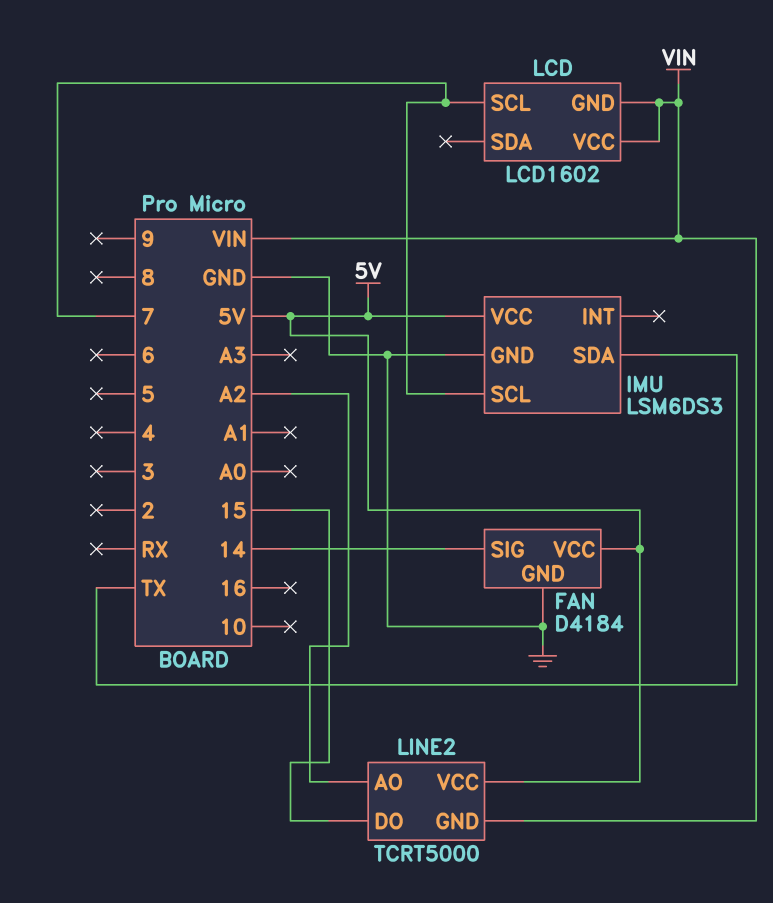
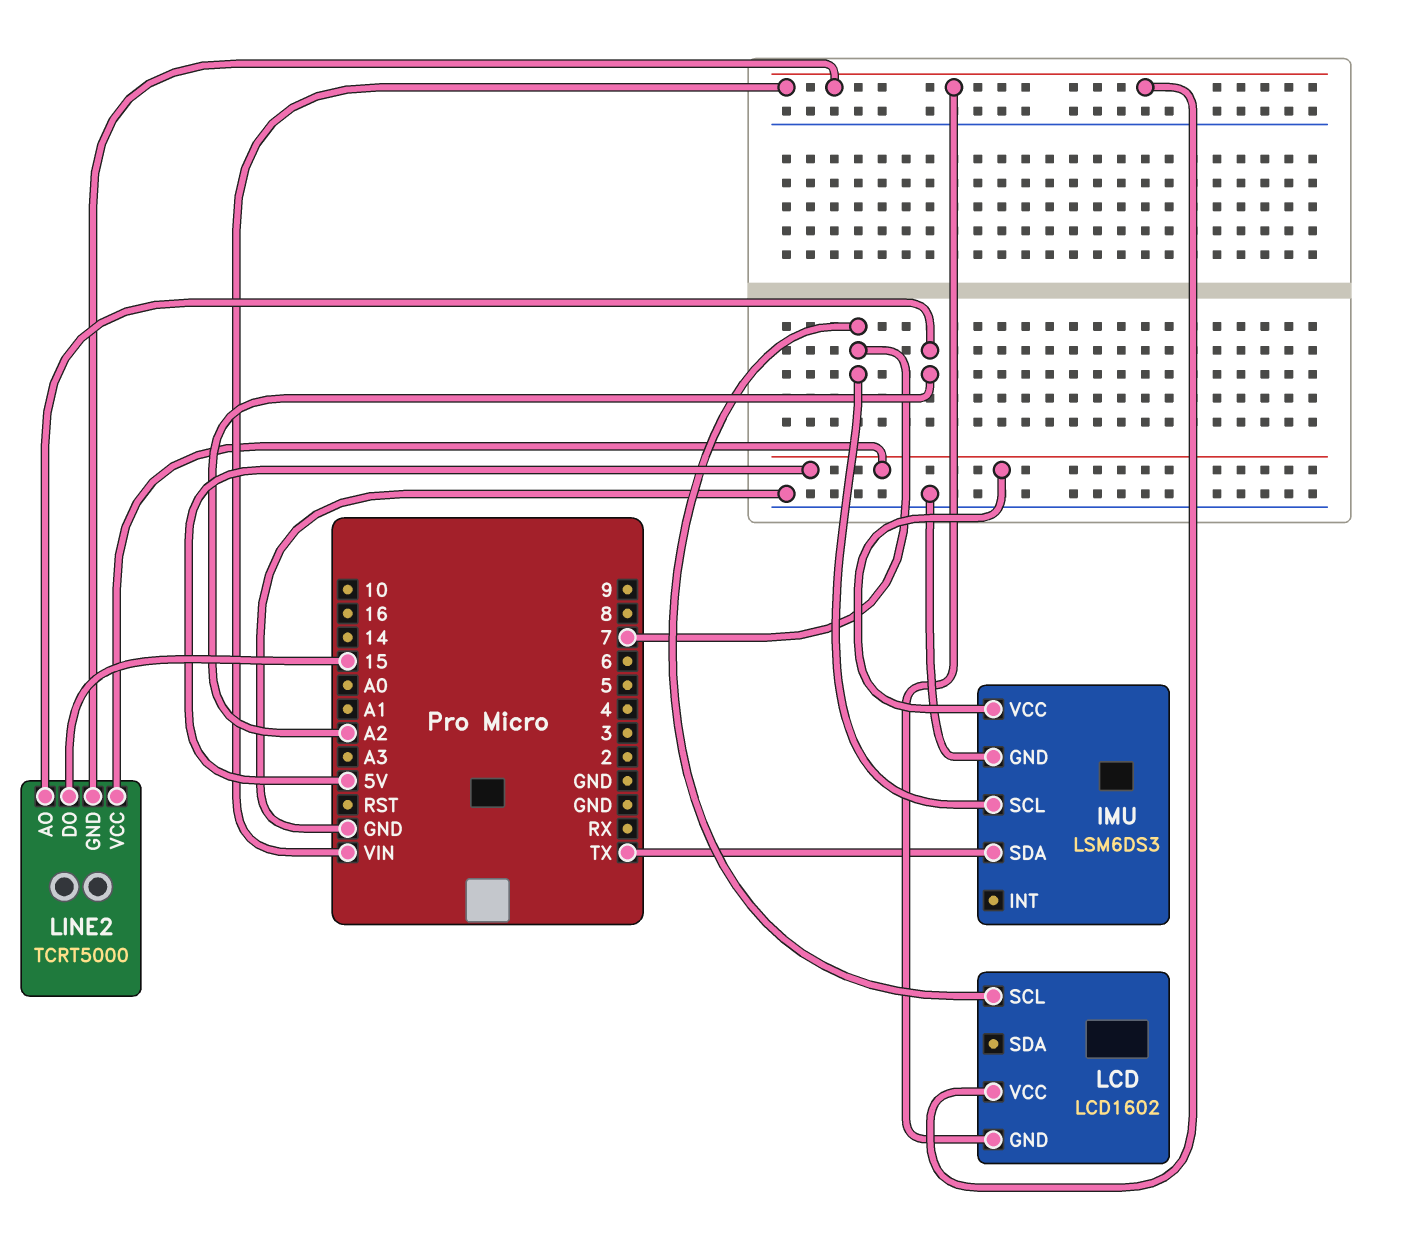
FAN: D4184 -> none
FAN pin GND: GND -> none
FAN pin SIG: 14 -> none
FAN pin VCC: 5V -> none

